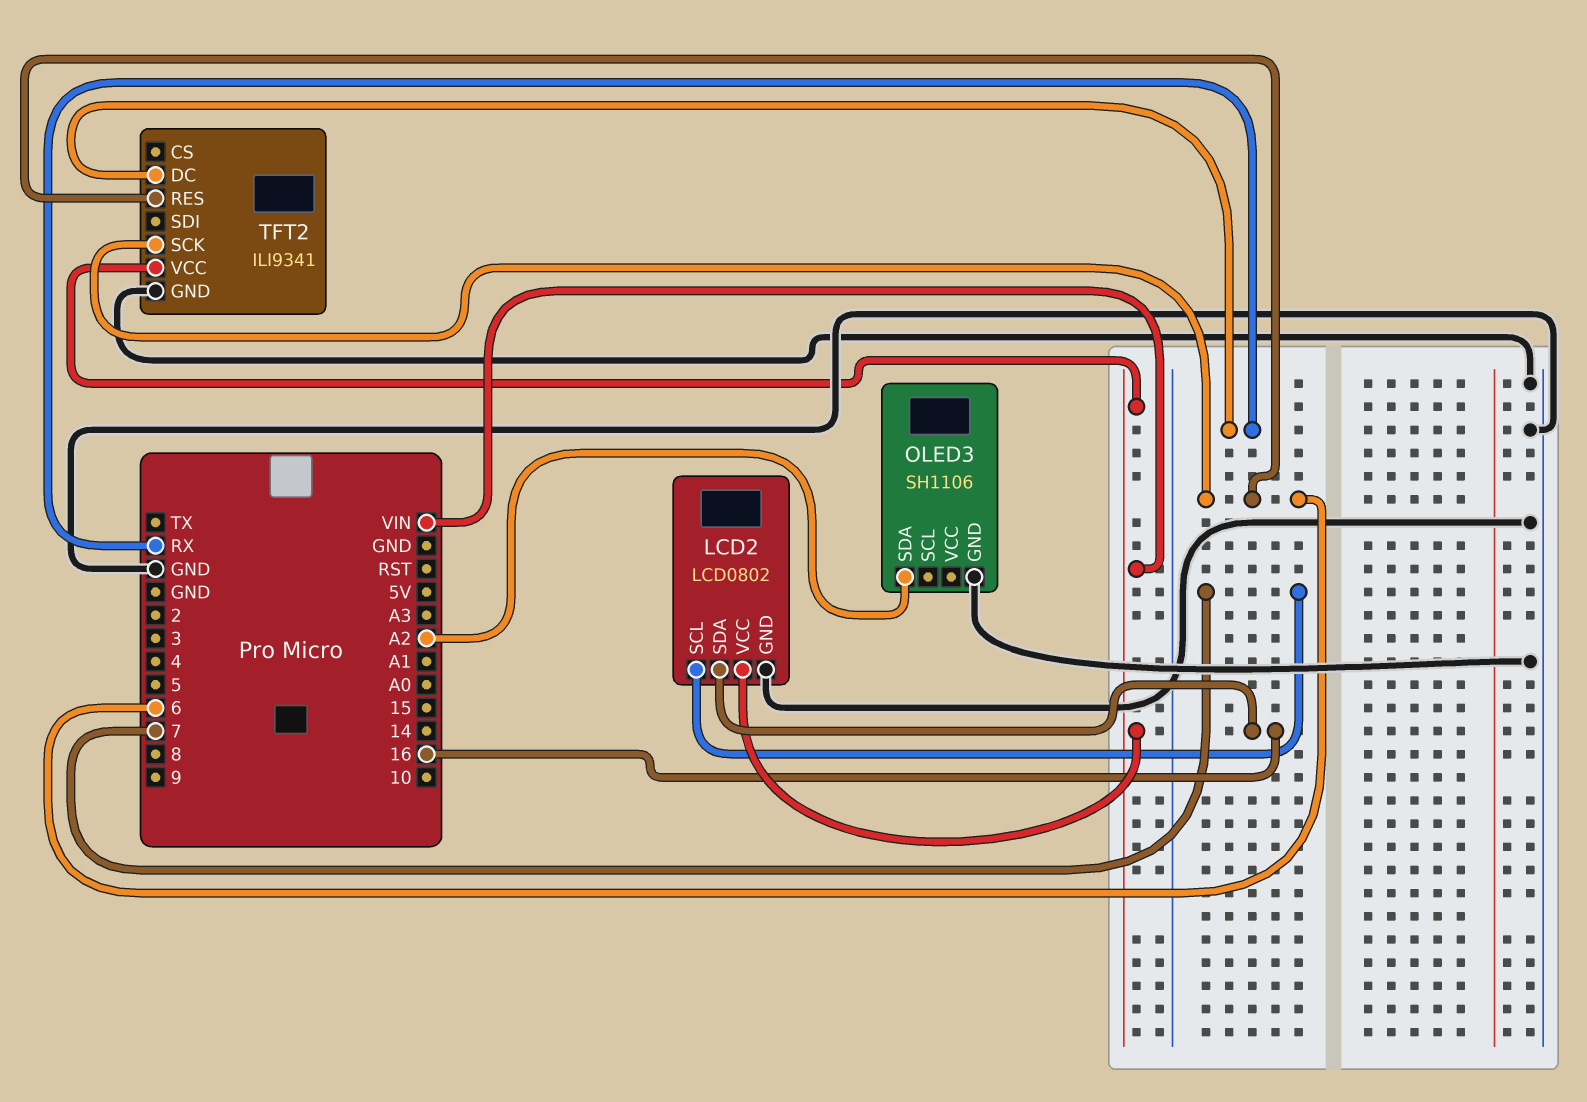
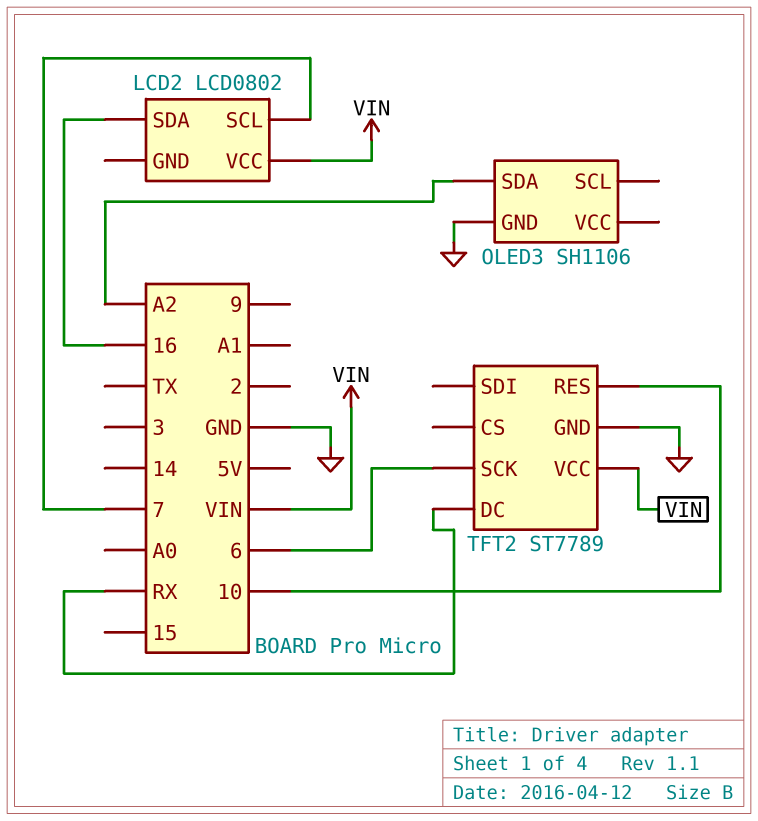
LCD2 pin GND: GND -> none
TFT2: ILI9341 -> ST7789
TFT2 pin RES: 6 -> 10

